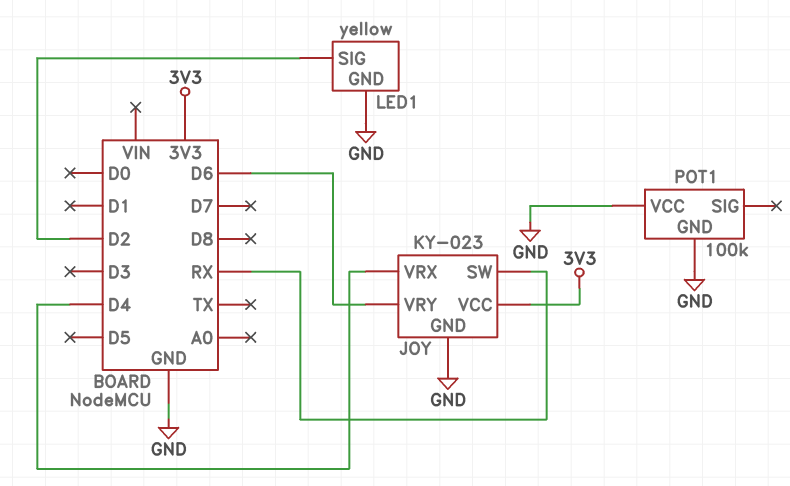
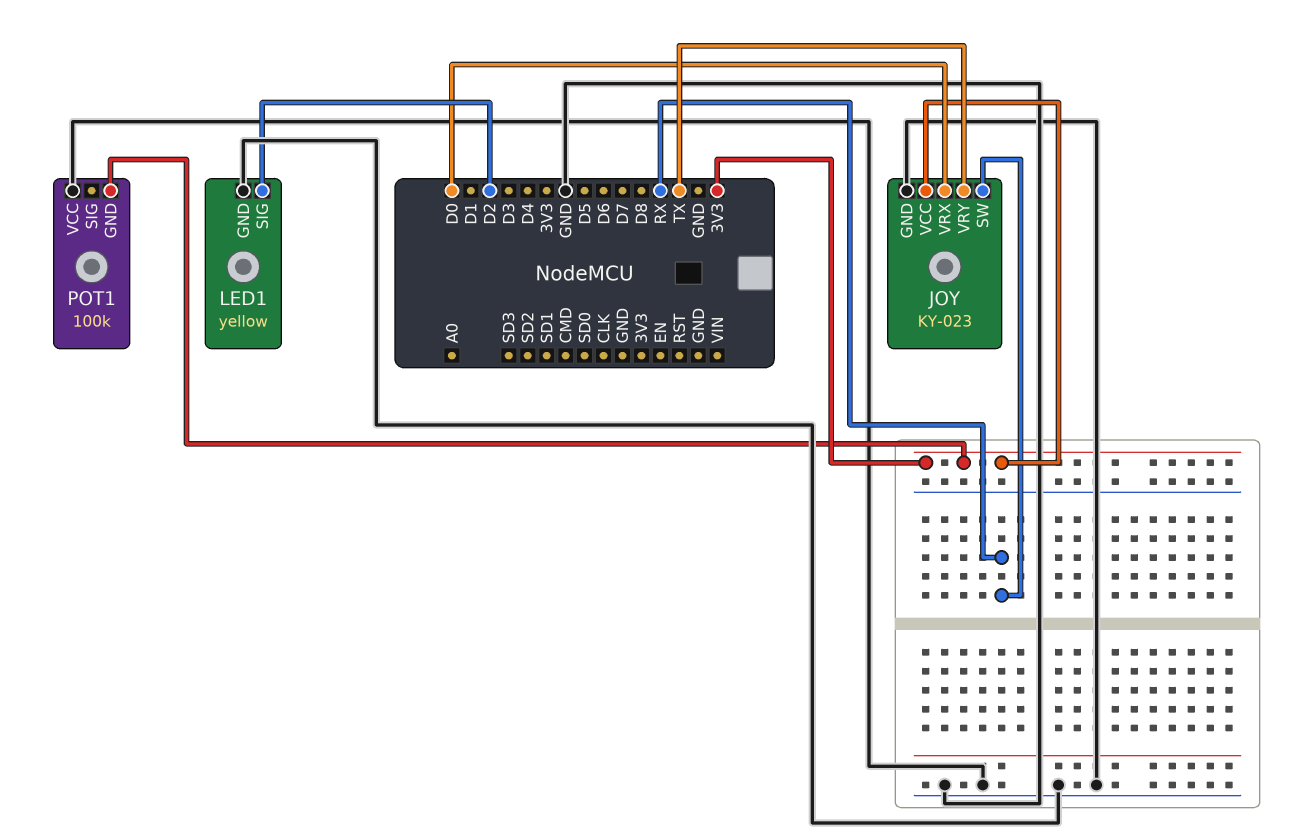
JOY pin VRX: D4 -> D0
JOY pin VRY: D6 -> TX
POT1 pin GND: GND -> 3V3

